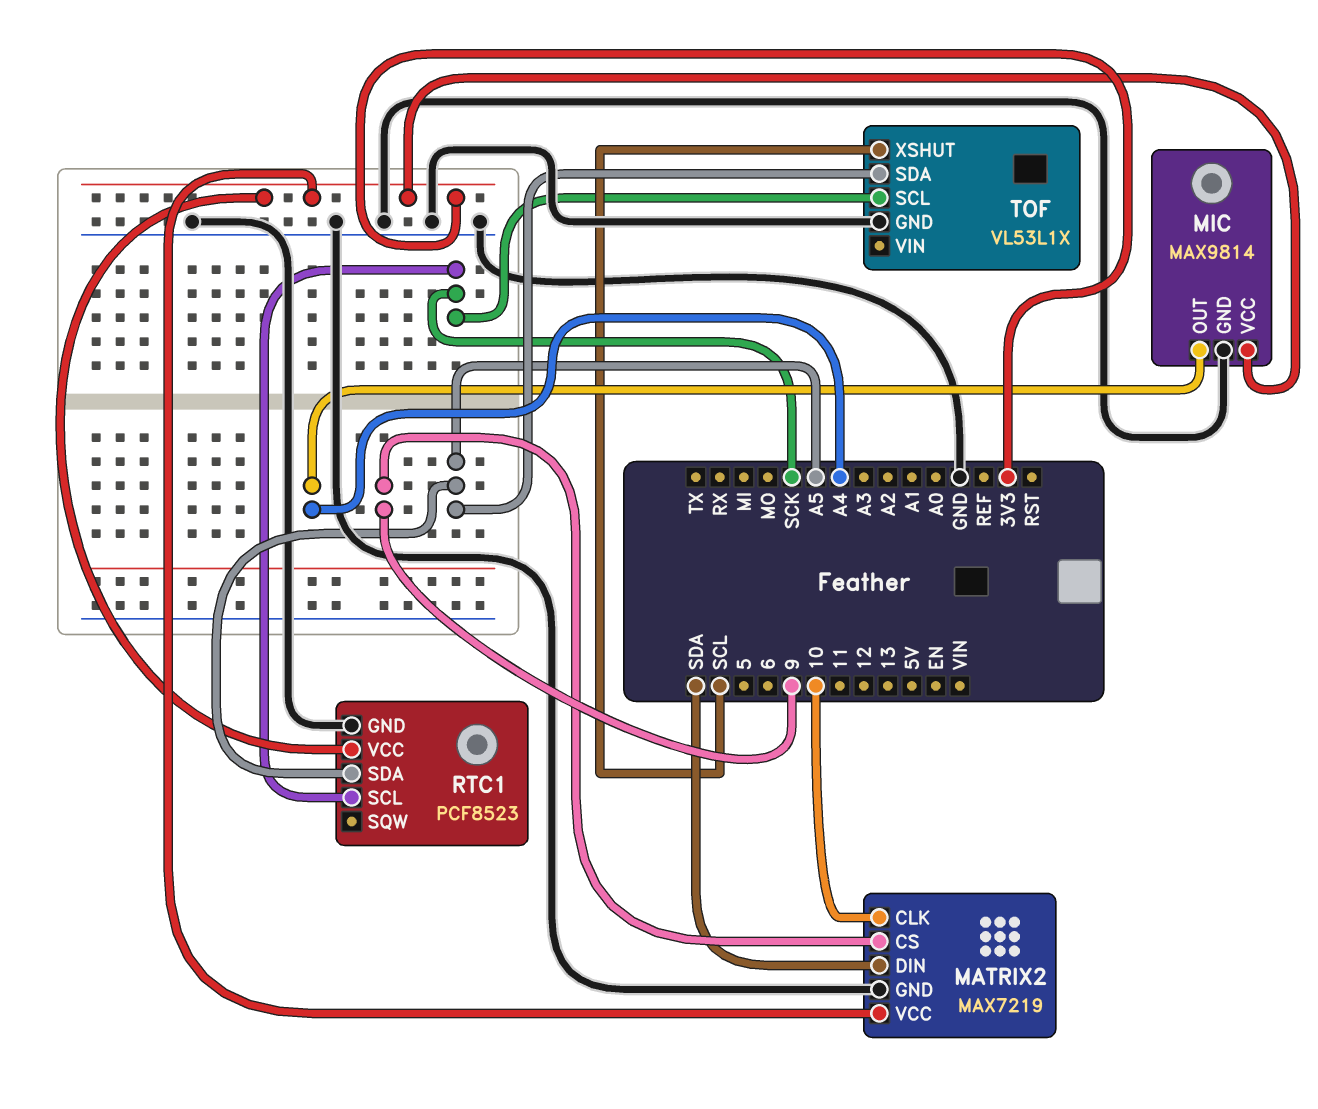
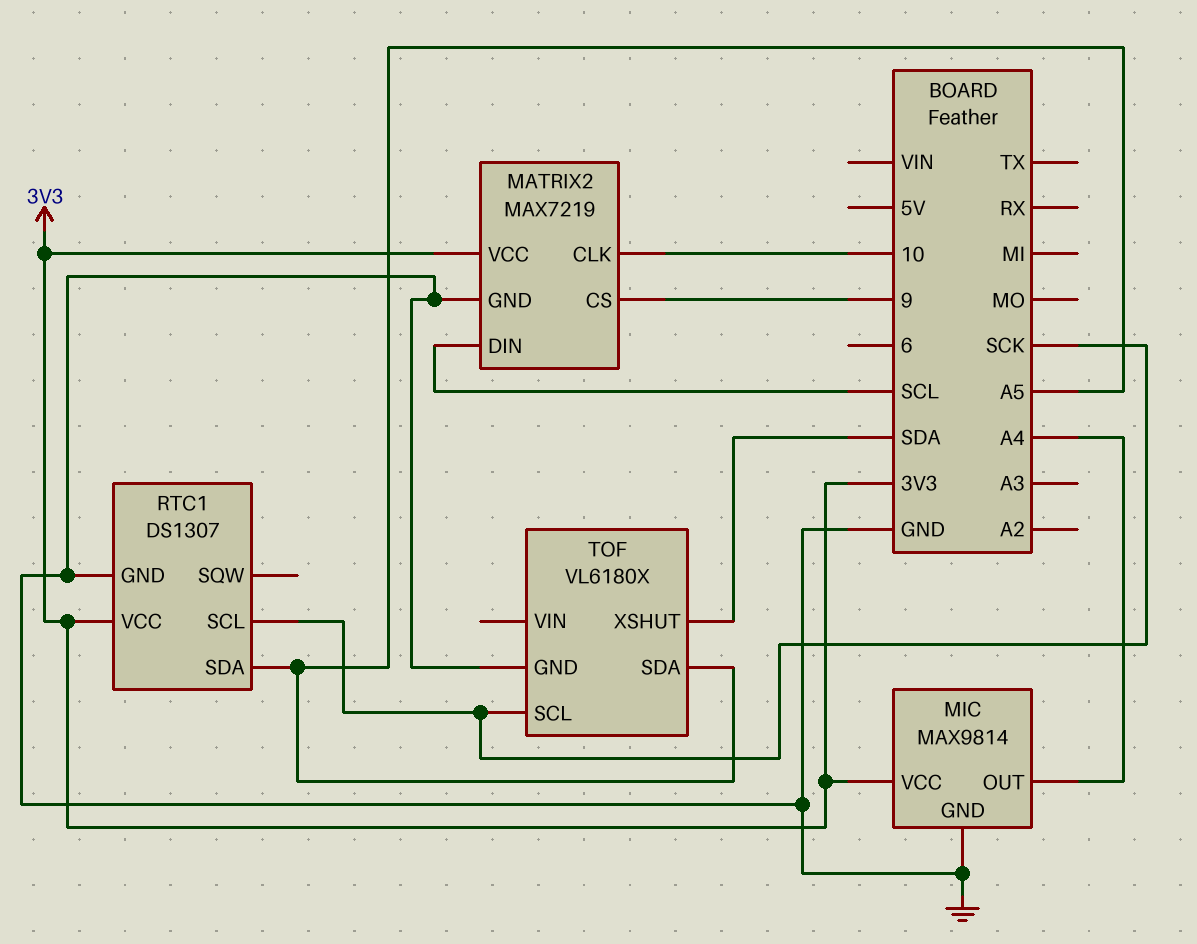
MATRIX2 pin DIN: SDA -> SCL
RTC1: PCF8523 -> DS1307
TOF: VL53L1X -> VL6180X
TOF pin XSHUT: SCL -> SDA

